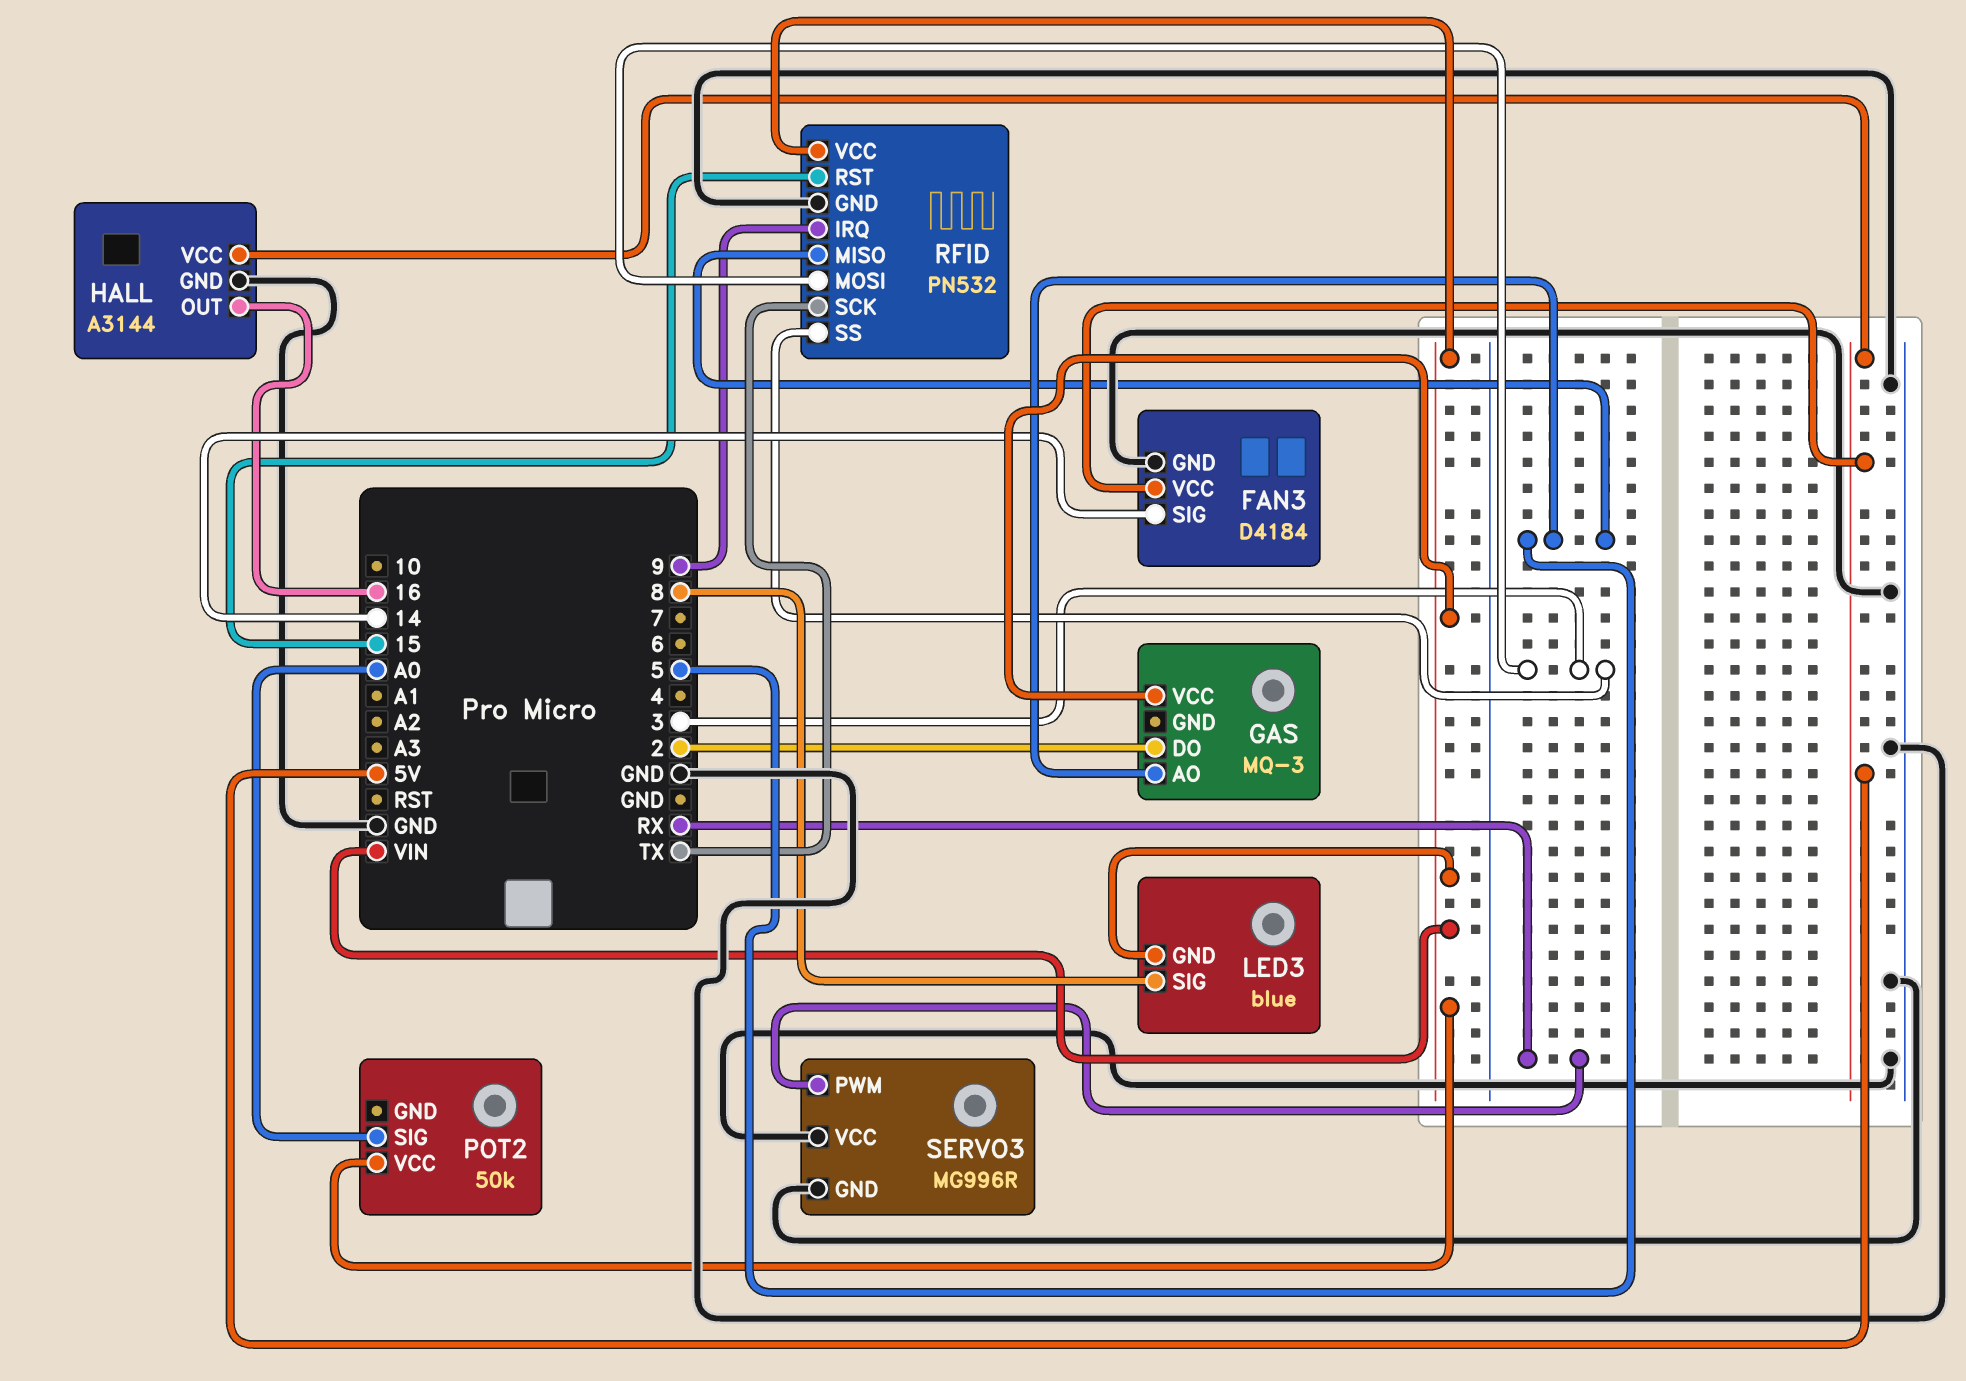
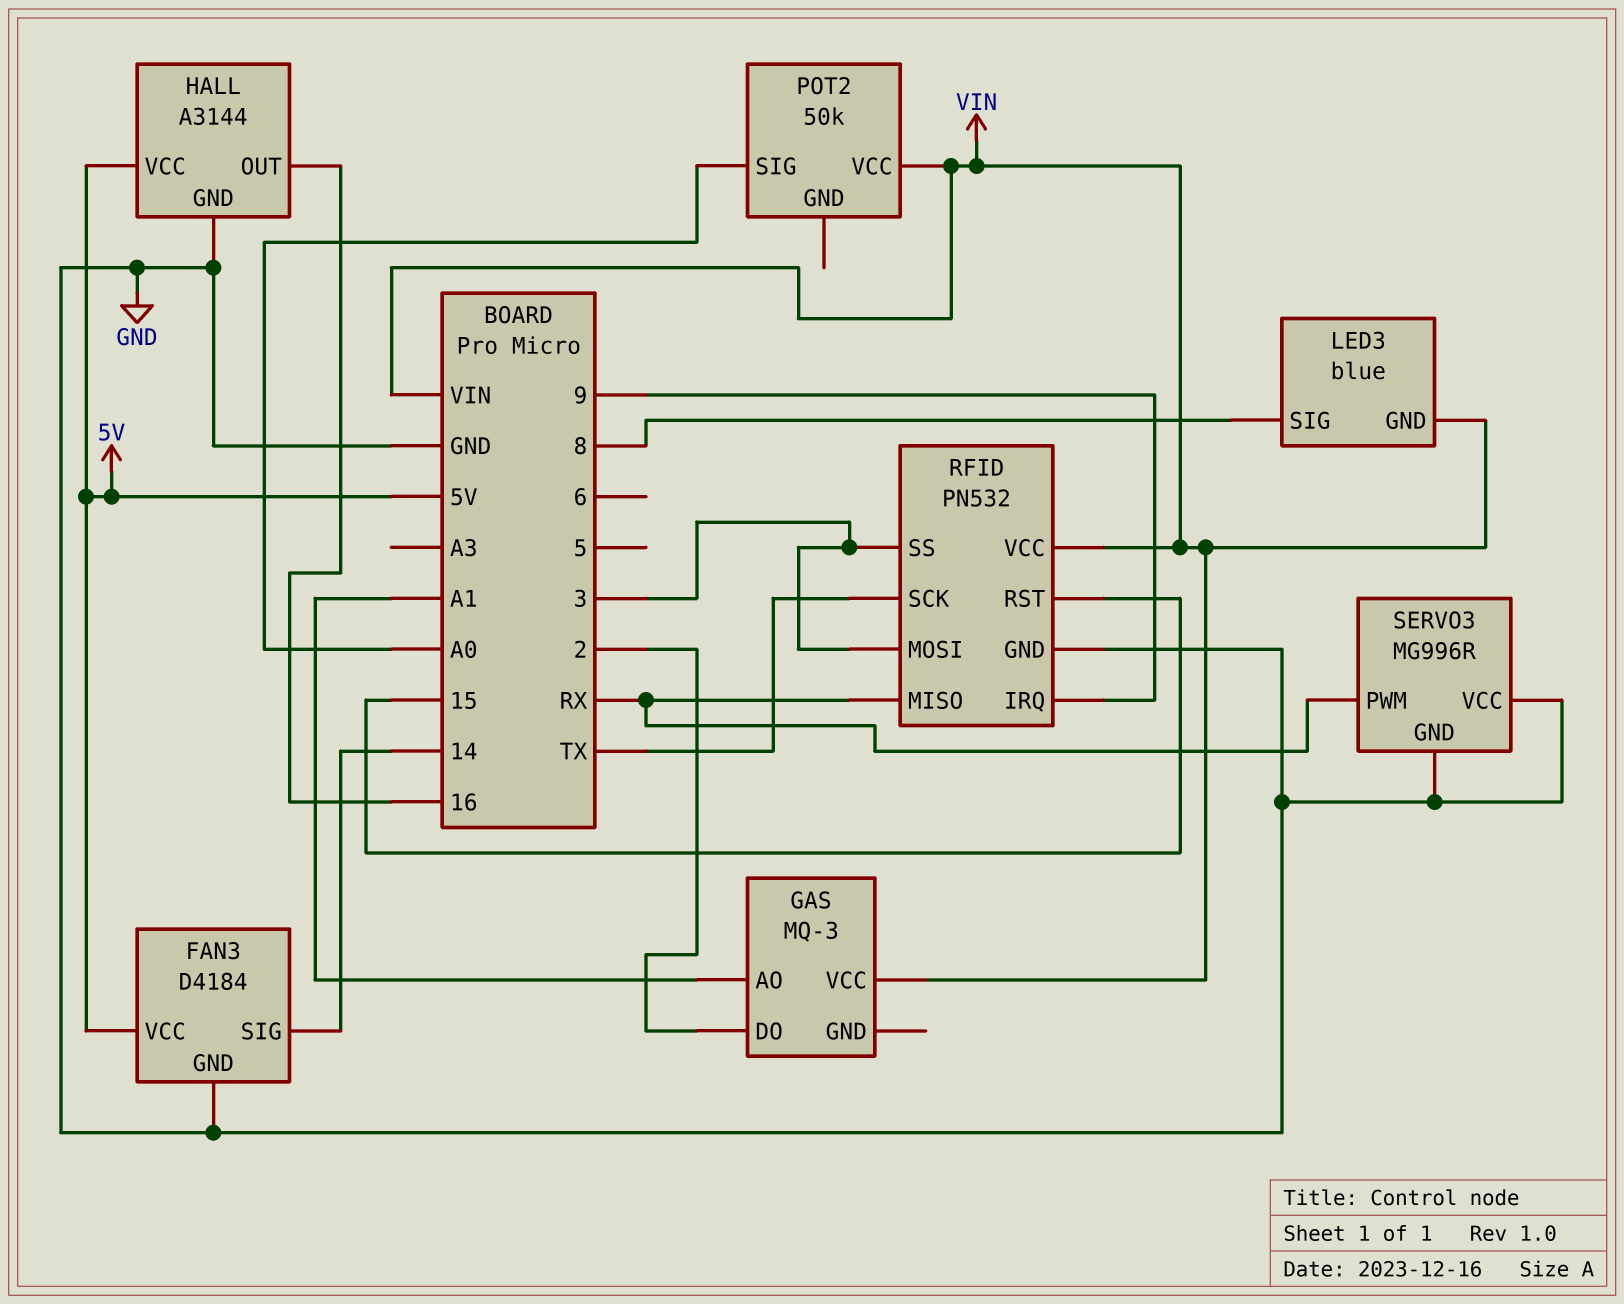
GAS pin AO: 5 -> A1
RFID pin MISO: 5 -> RX

